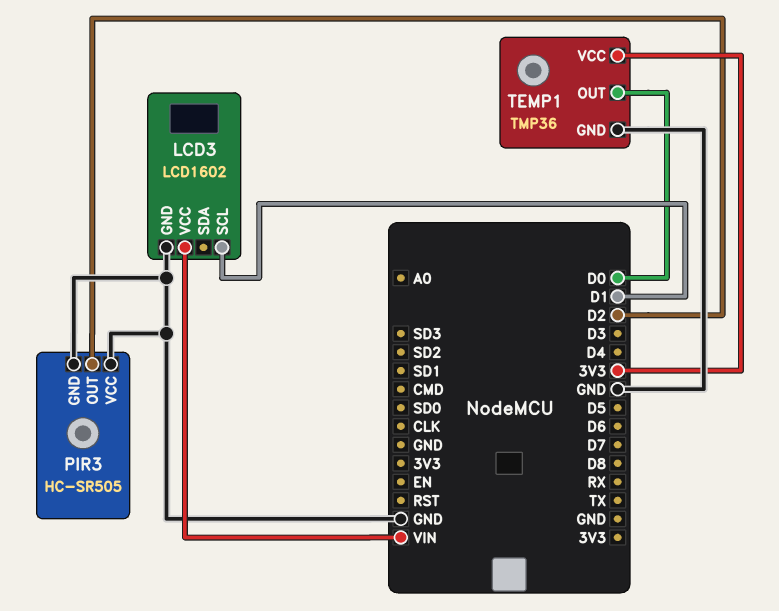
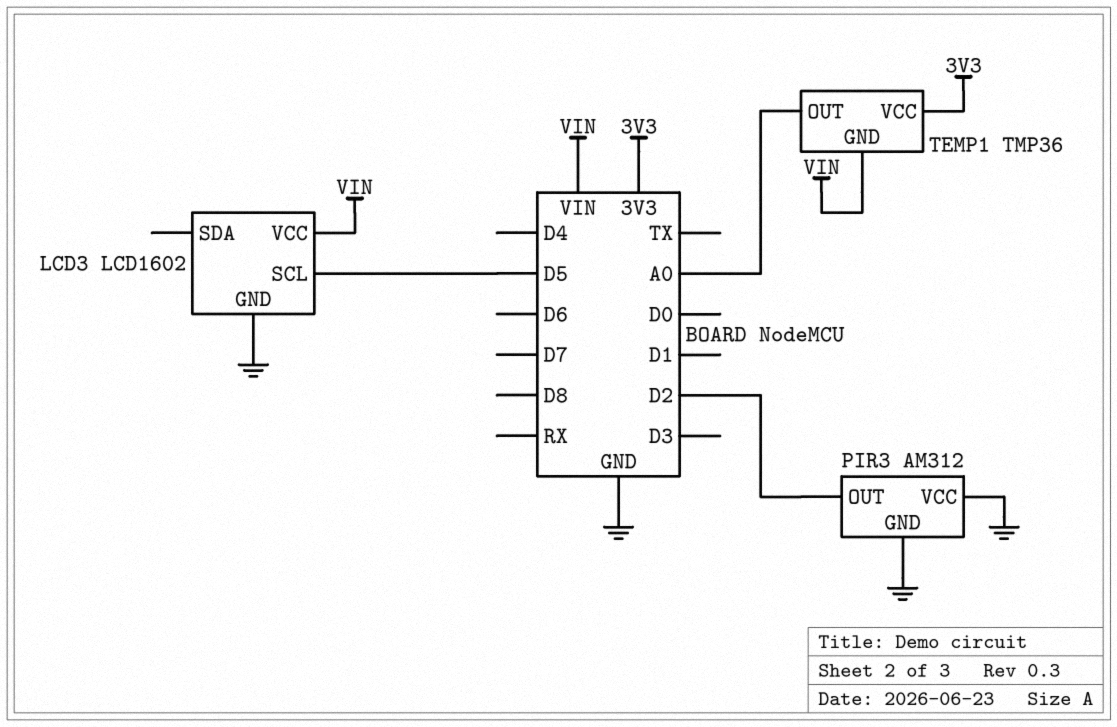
LCD3 pin SCL: D1 -> D5
PIR3: HC-SR505 -> AM312
TEMP1 pin GND: GND -> VIN
TEMP1 pin OUT: D0 -> A0

